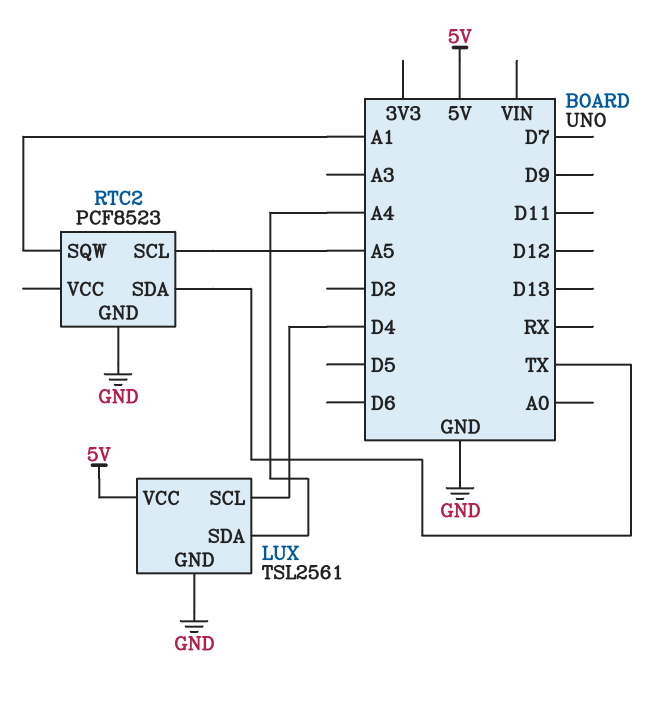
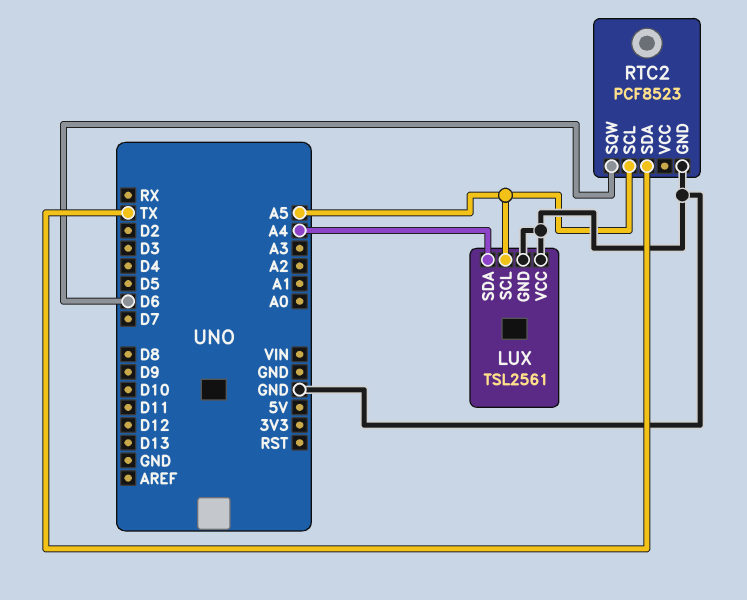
LUX pin SCL: D4 -> A5
LUX pin VCC: 5V -> GND
RTC2 pin SQW: A1 -> D6

